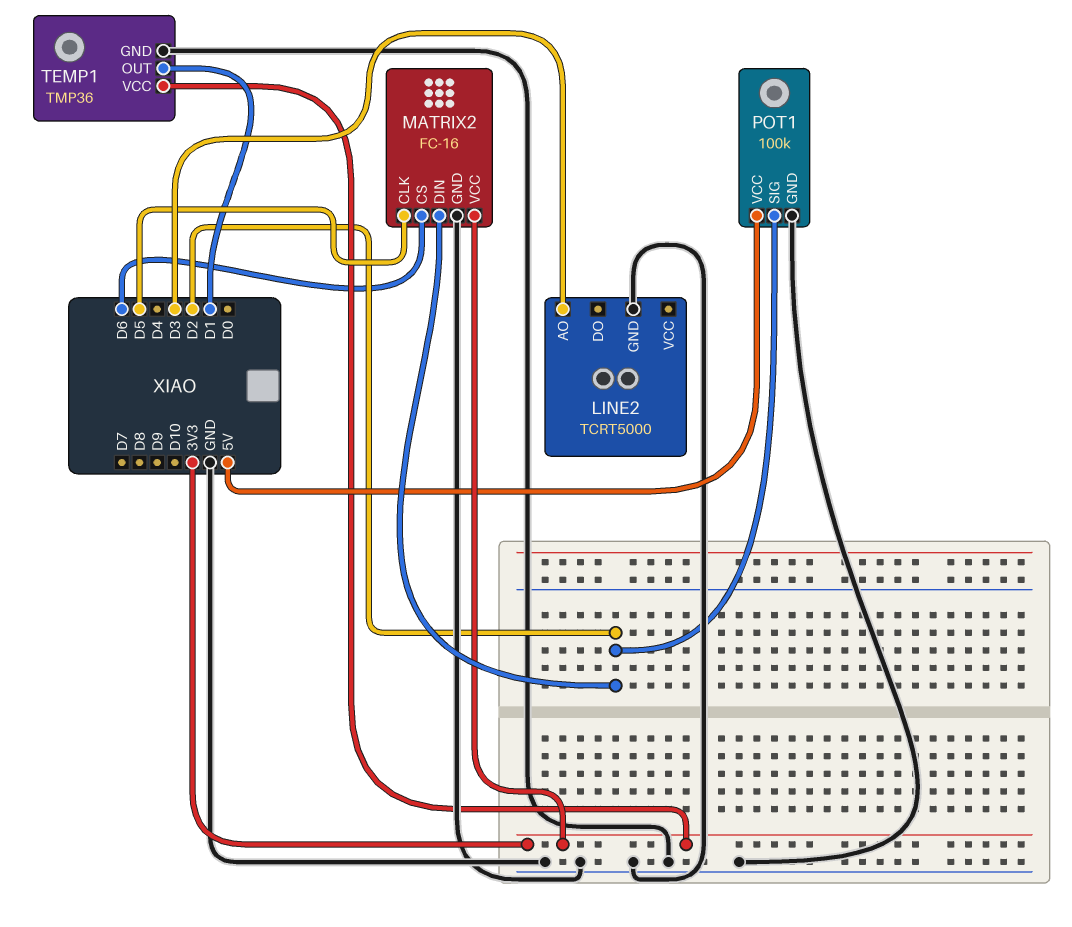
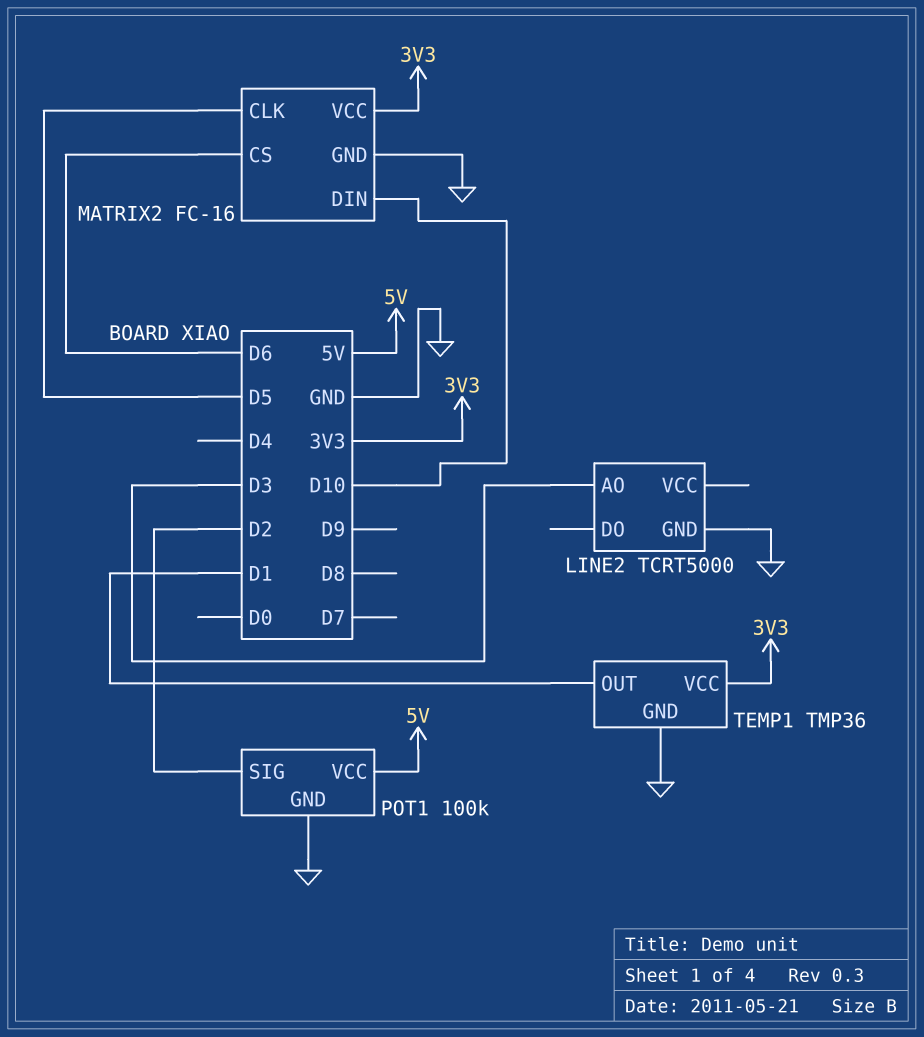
MATRIX2 pin DIN: D2 -> D10

